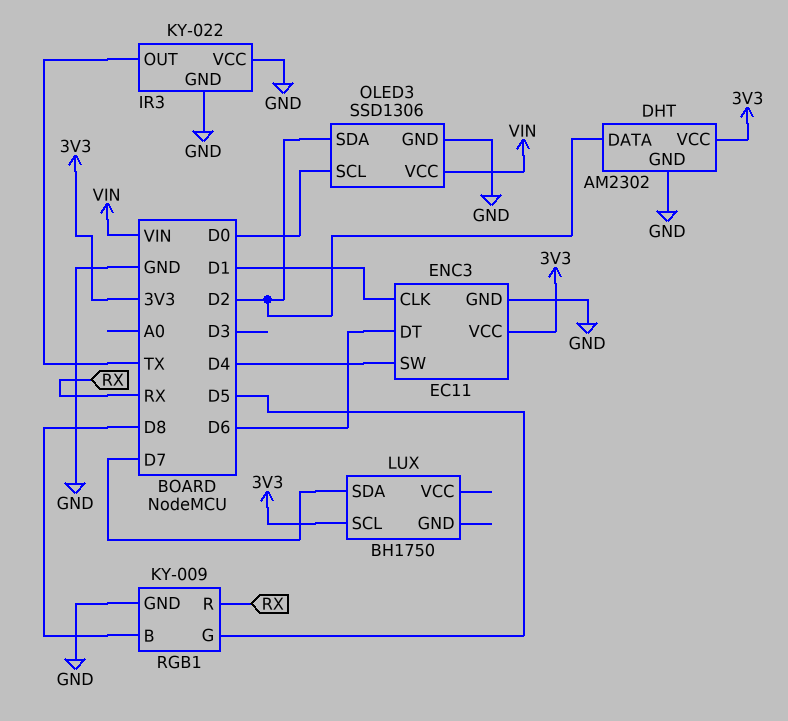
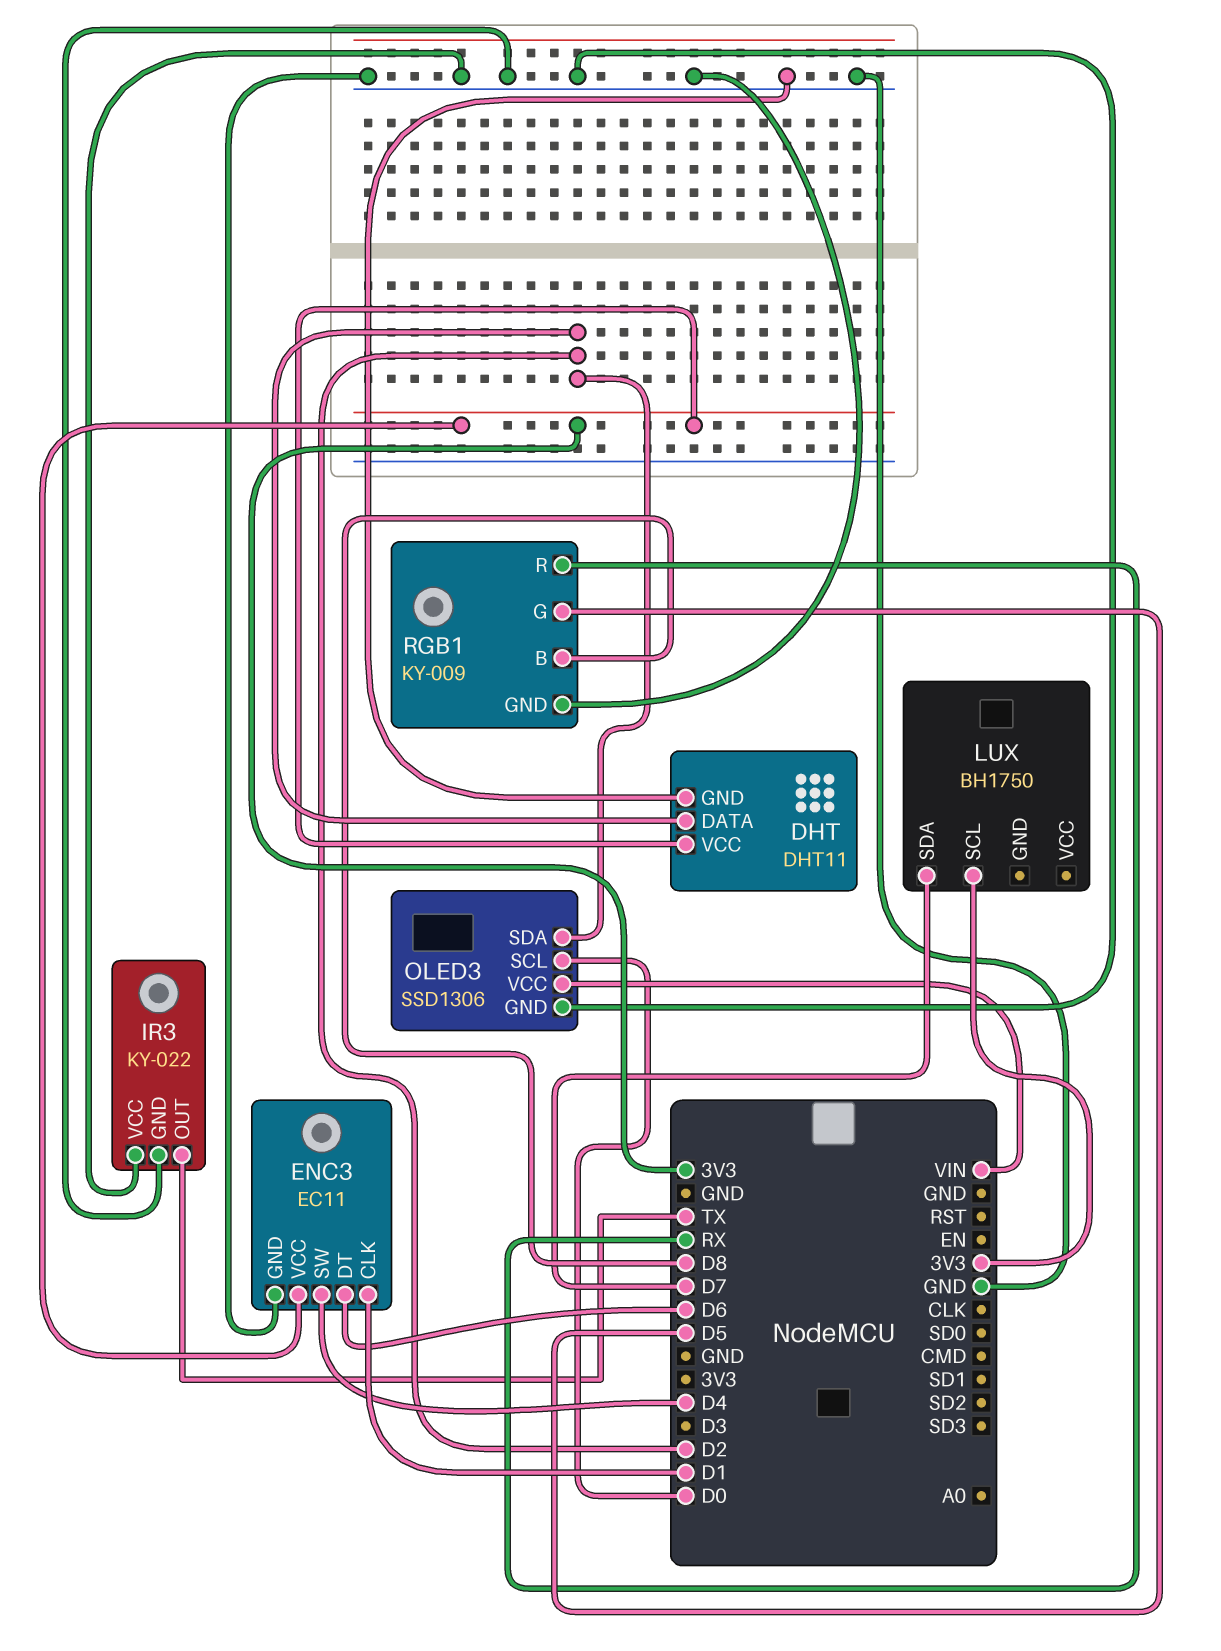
DHT: AM2302 -> DHT11

